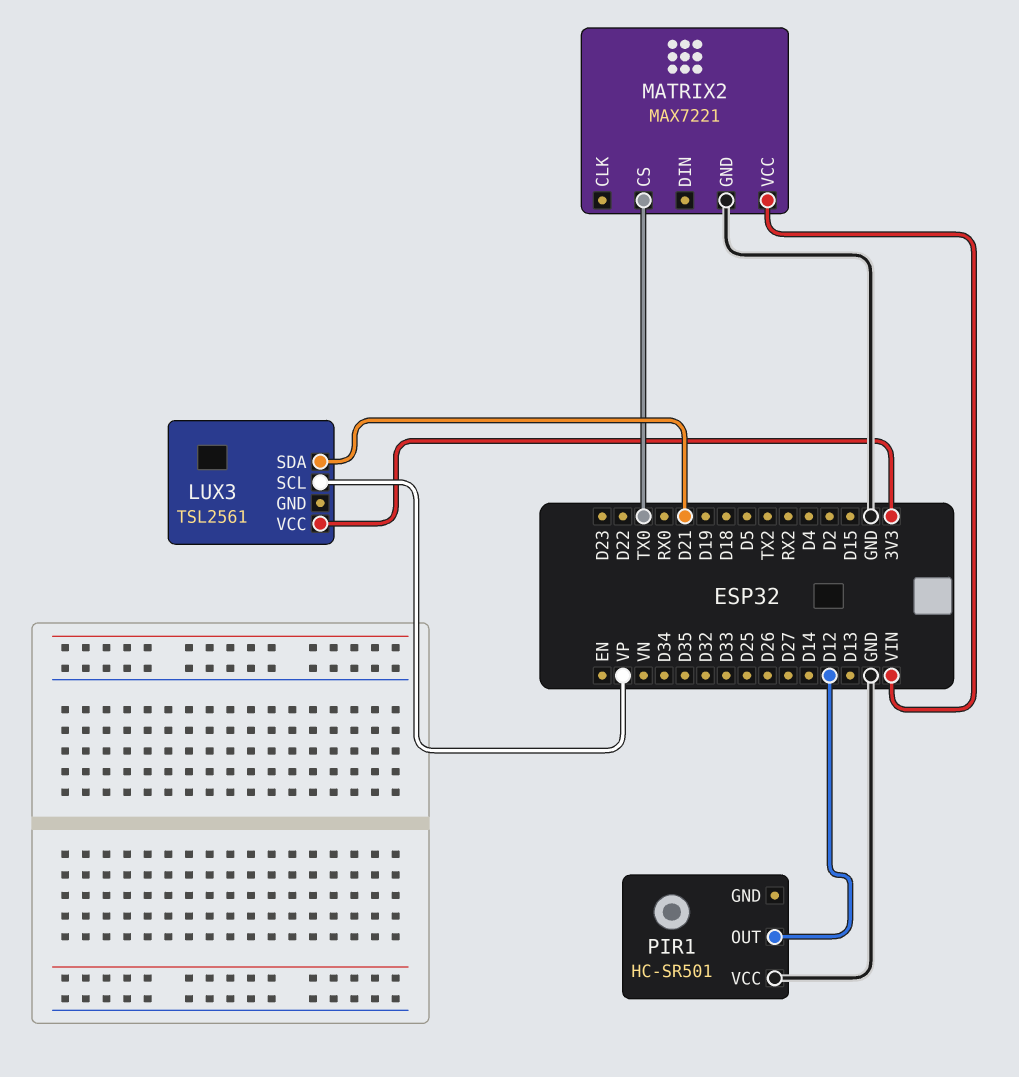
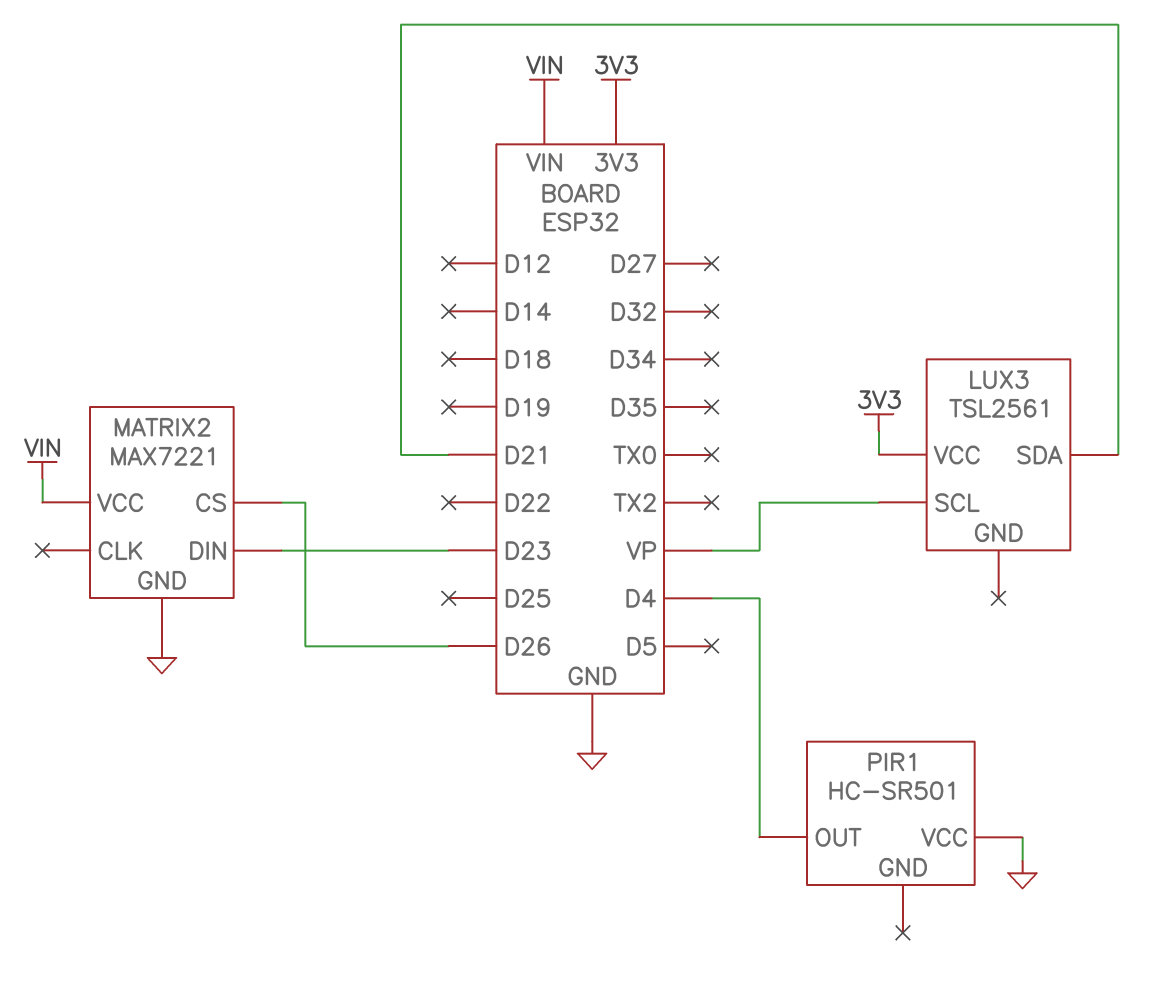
MATRIX2 pin CS: TX0 -> D26
MATRIX2 pin DIN: none -> D23
PIR1 pin OUT: D12 -> D4

